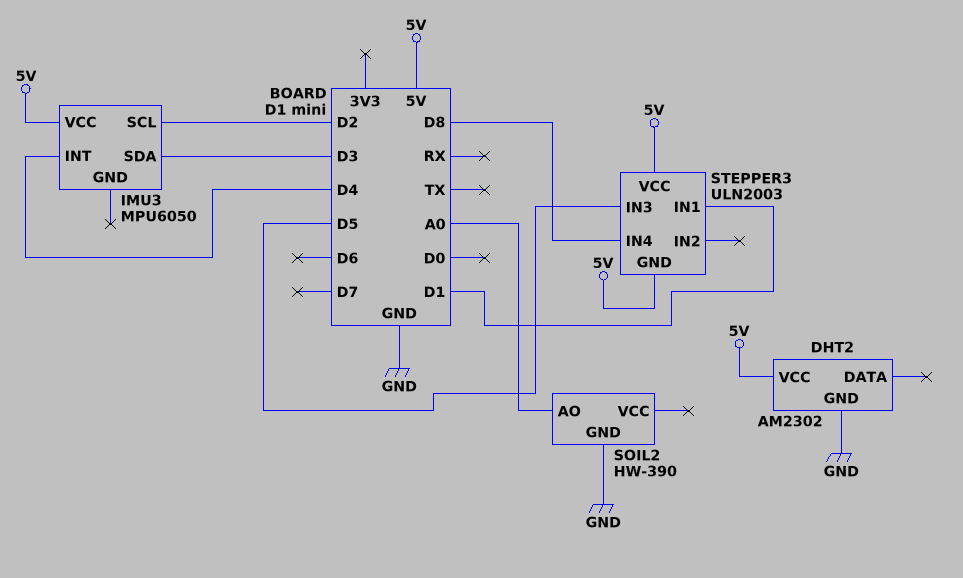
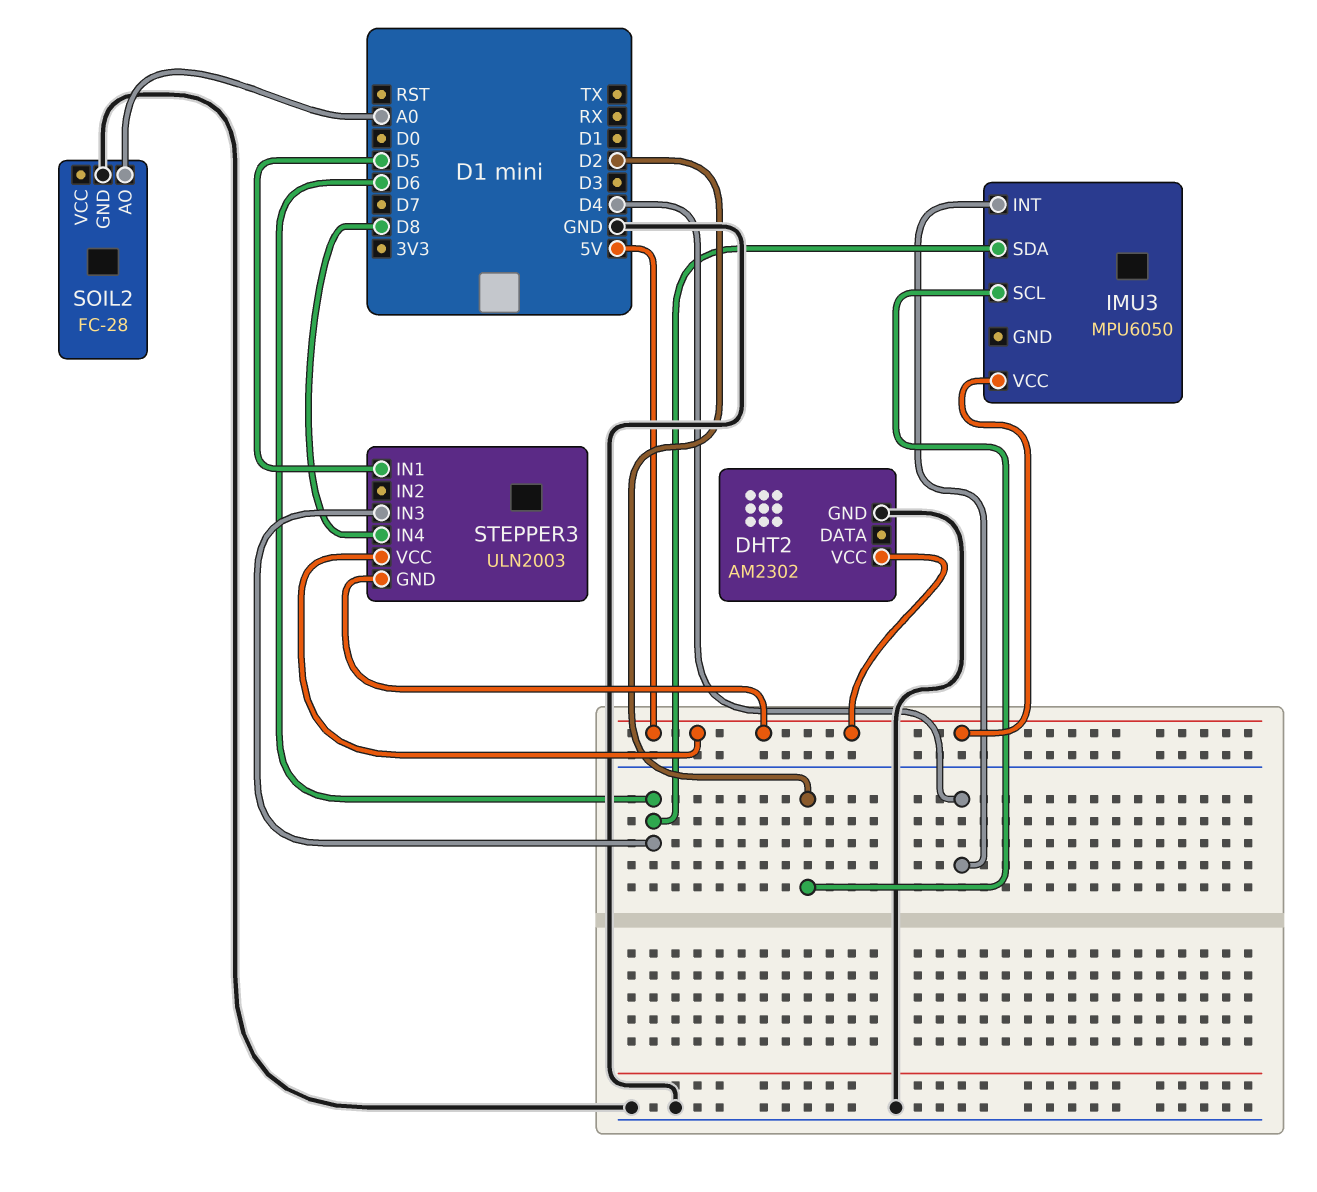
IMU3 pin SDA: D3 -> D6
SOIL2: HW-390 -> FC-28
STEPPER3 pin IN1: D1 -> D5
STEPPER3 pin IN3: D5 -> D6

